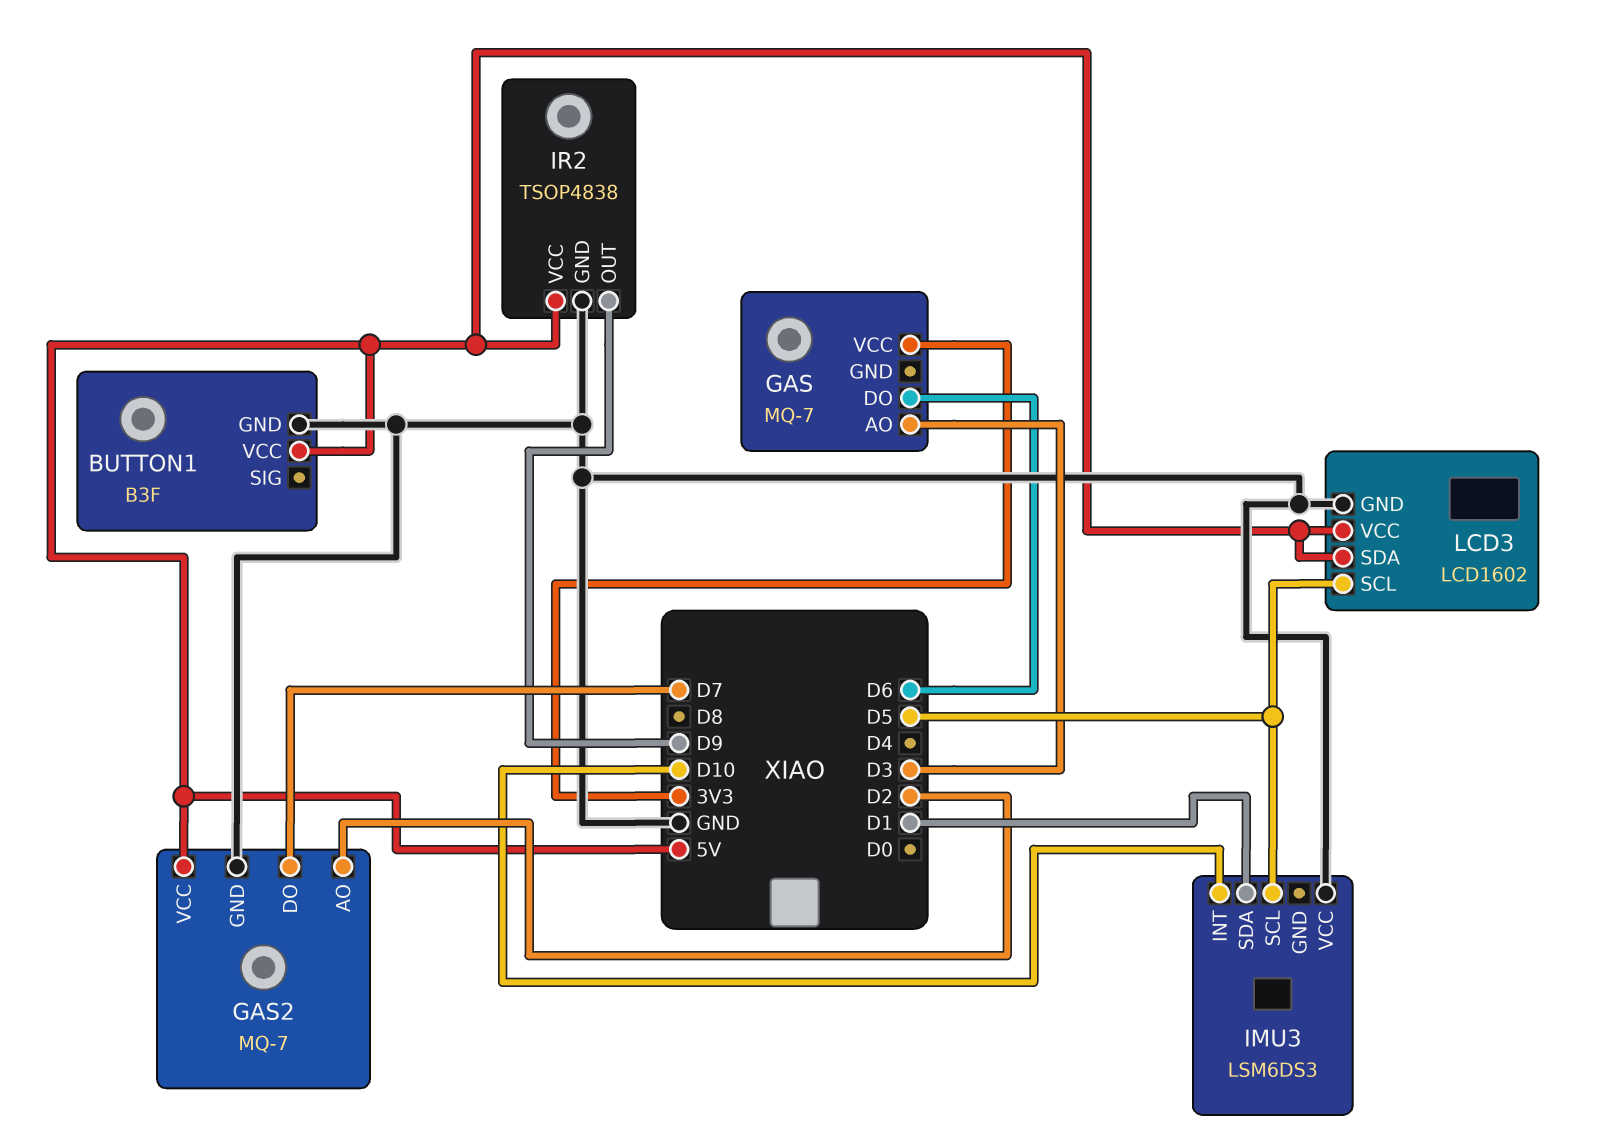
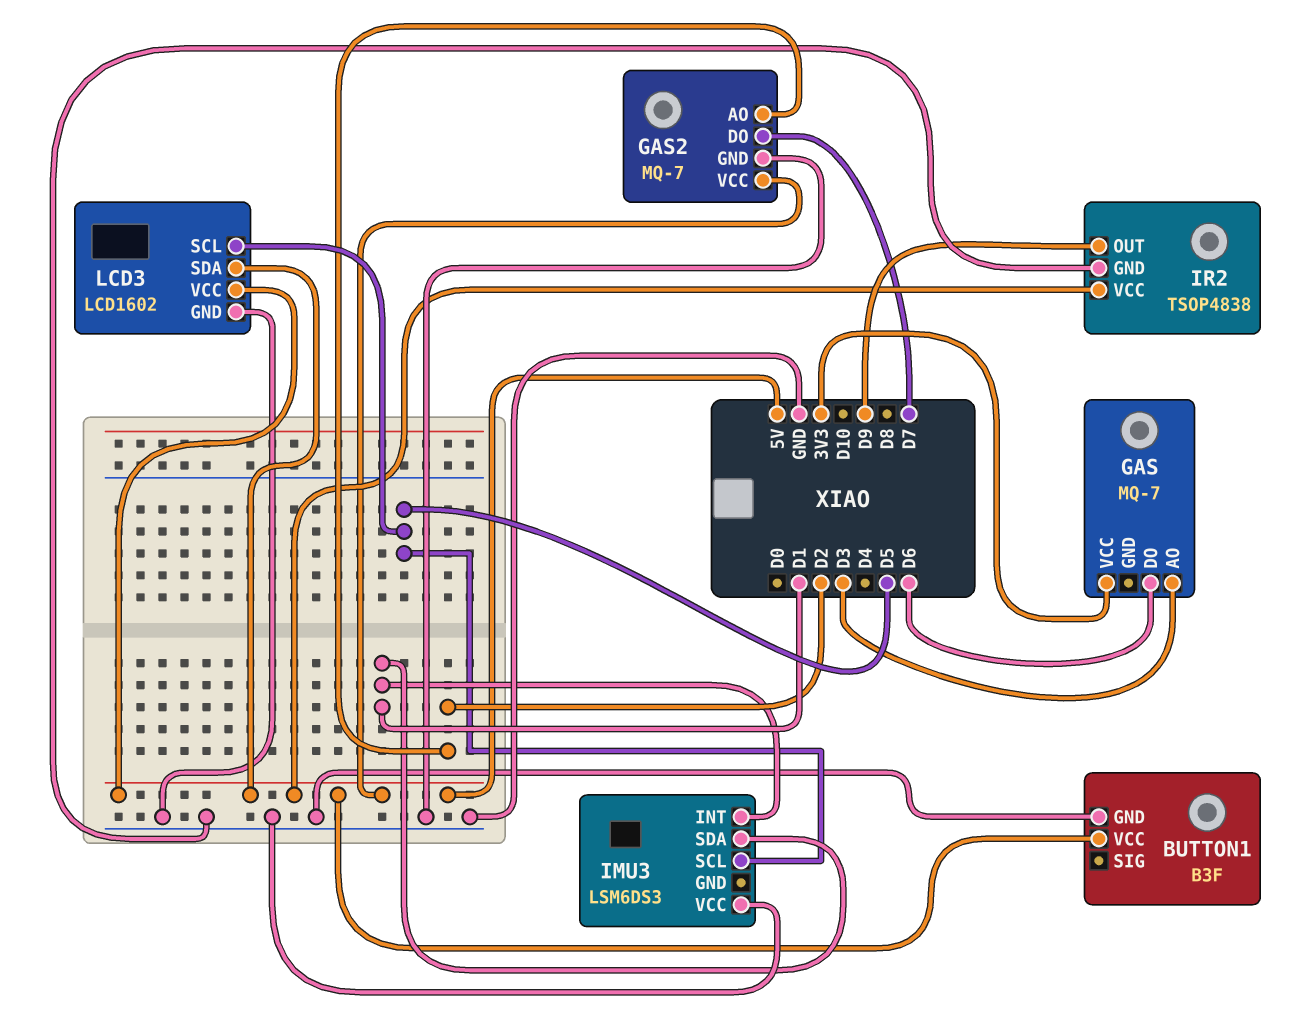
IMU3 pin INT: D10 -> D1

